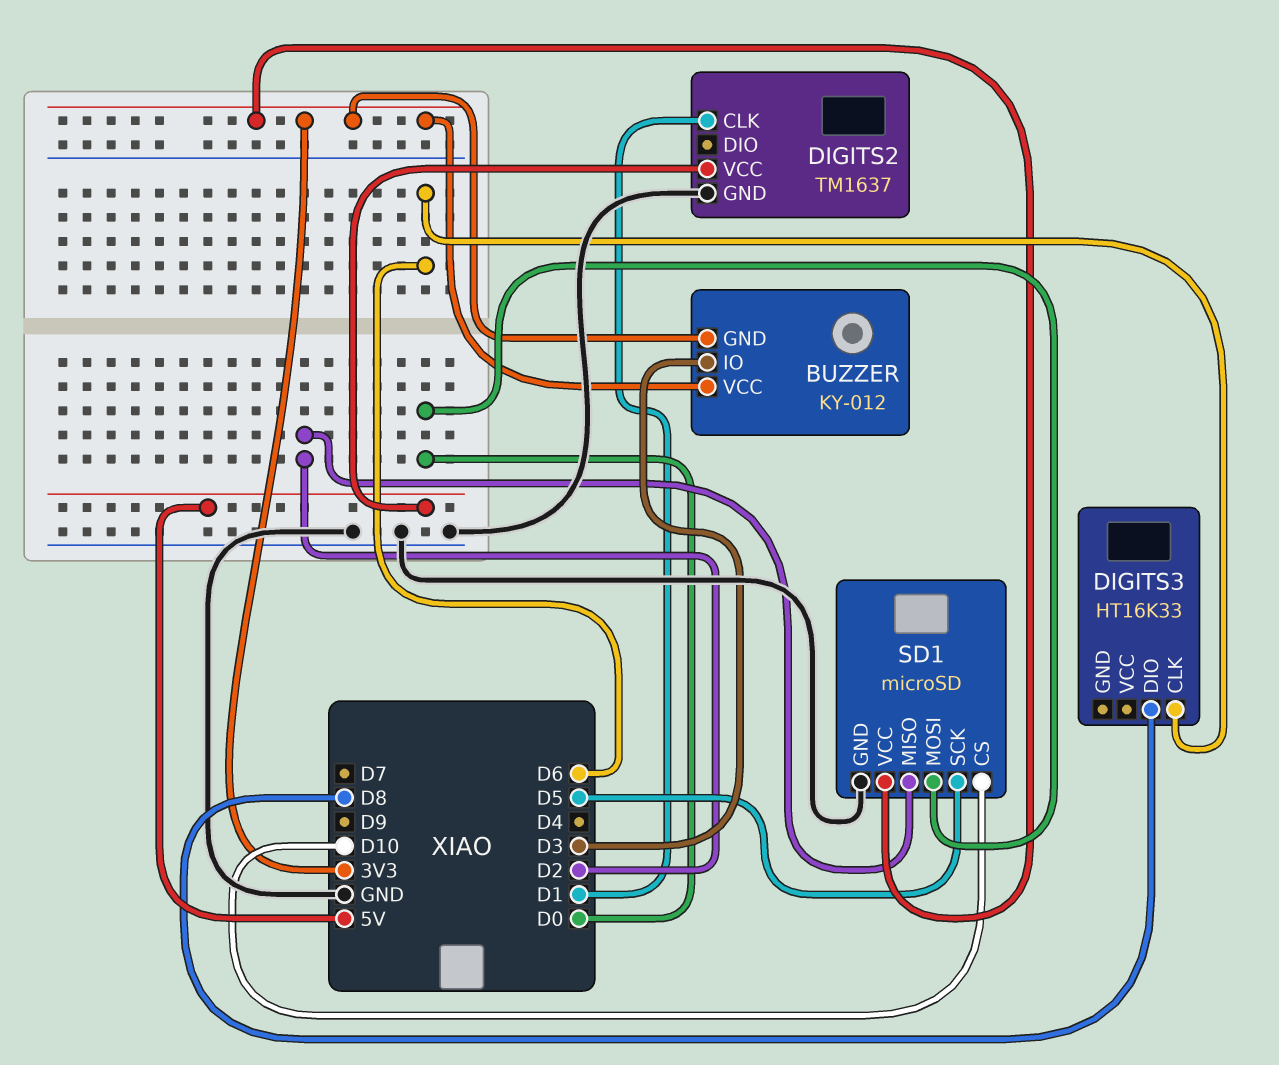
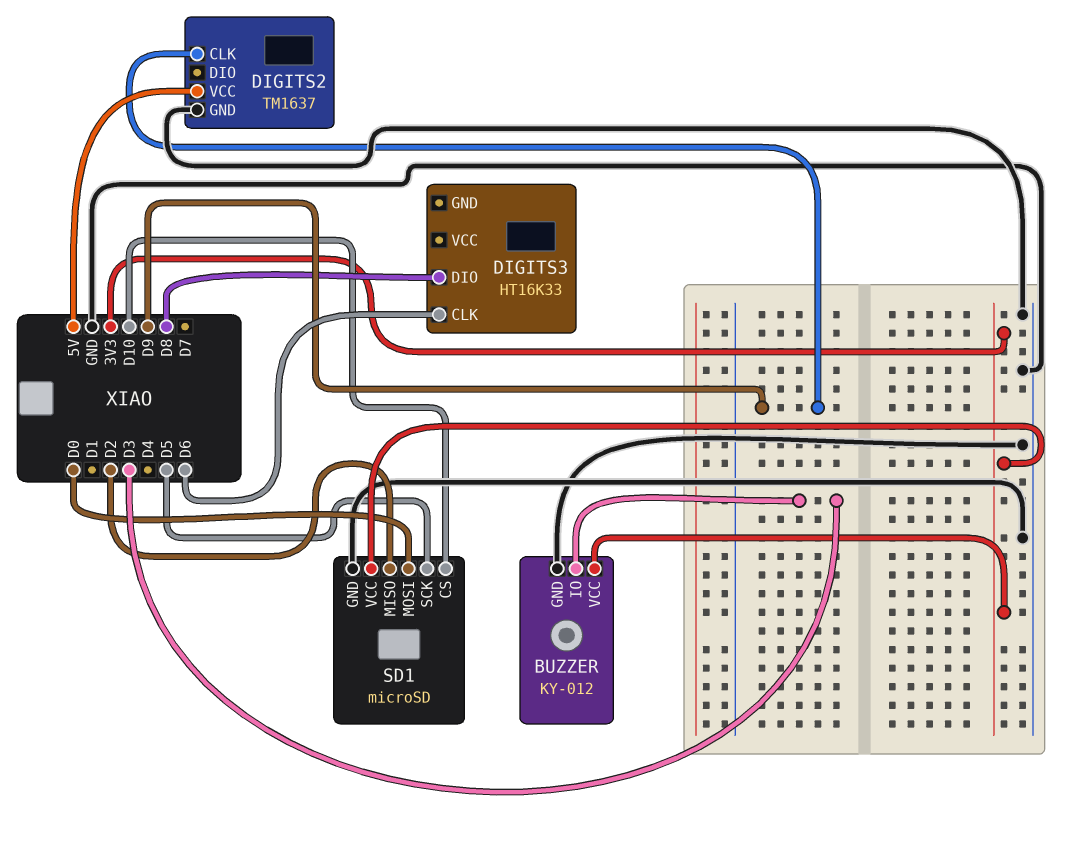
BUZZER pin GND: 3V3 -> GND
DIGITS2 pin CLK: D1 -> D9

